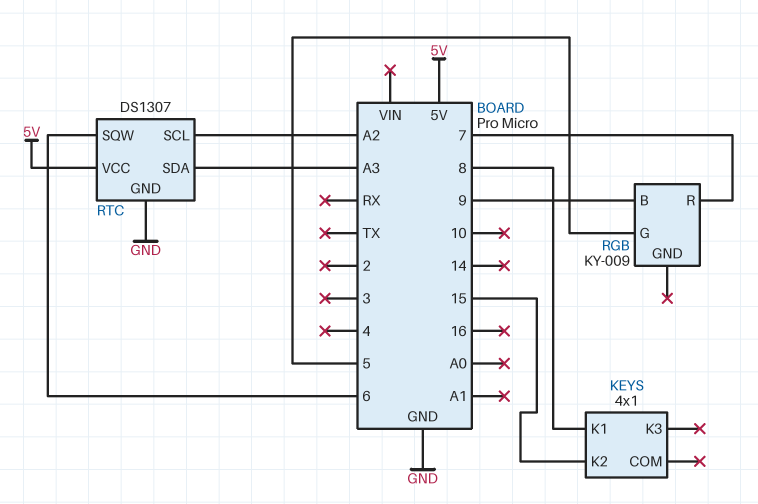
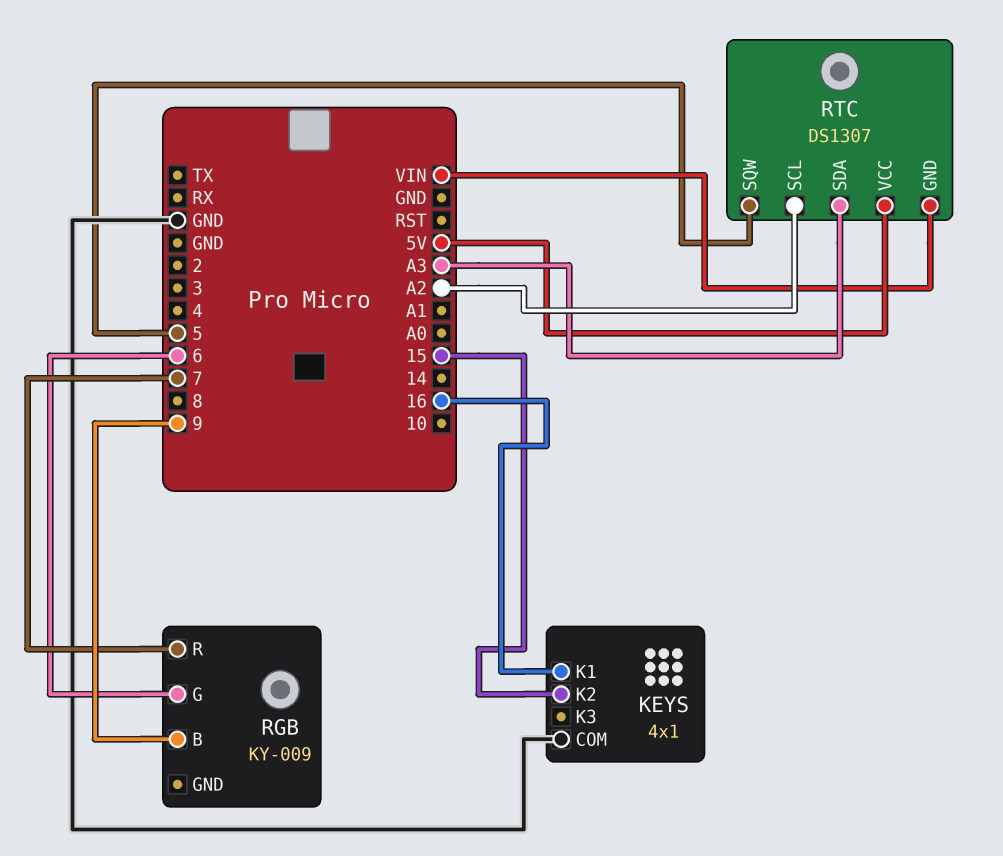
KEYS pin COM: none -> GND
KEYS pin K1: 8 -> 16
RGB pin G: 5 -> 6
RTC pin GND: GND -> VIN
RTC pin SQW: 6 -> 5

